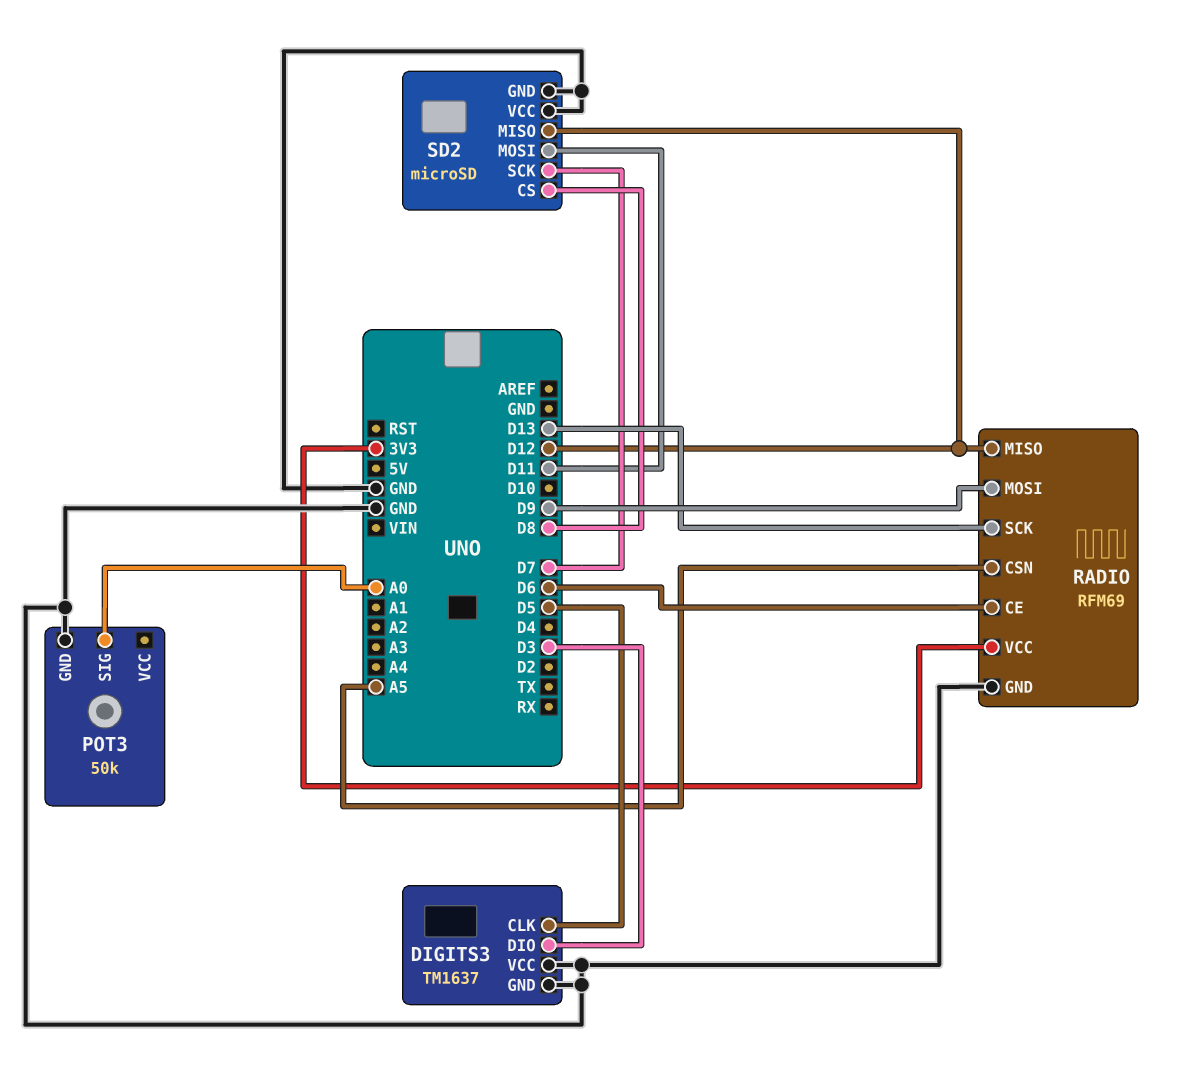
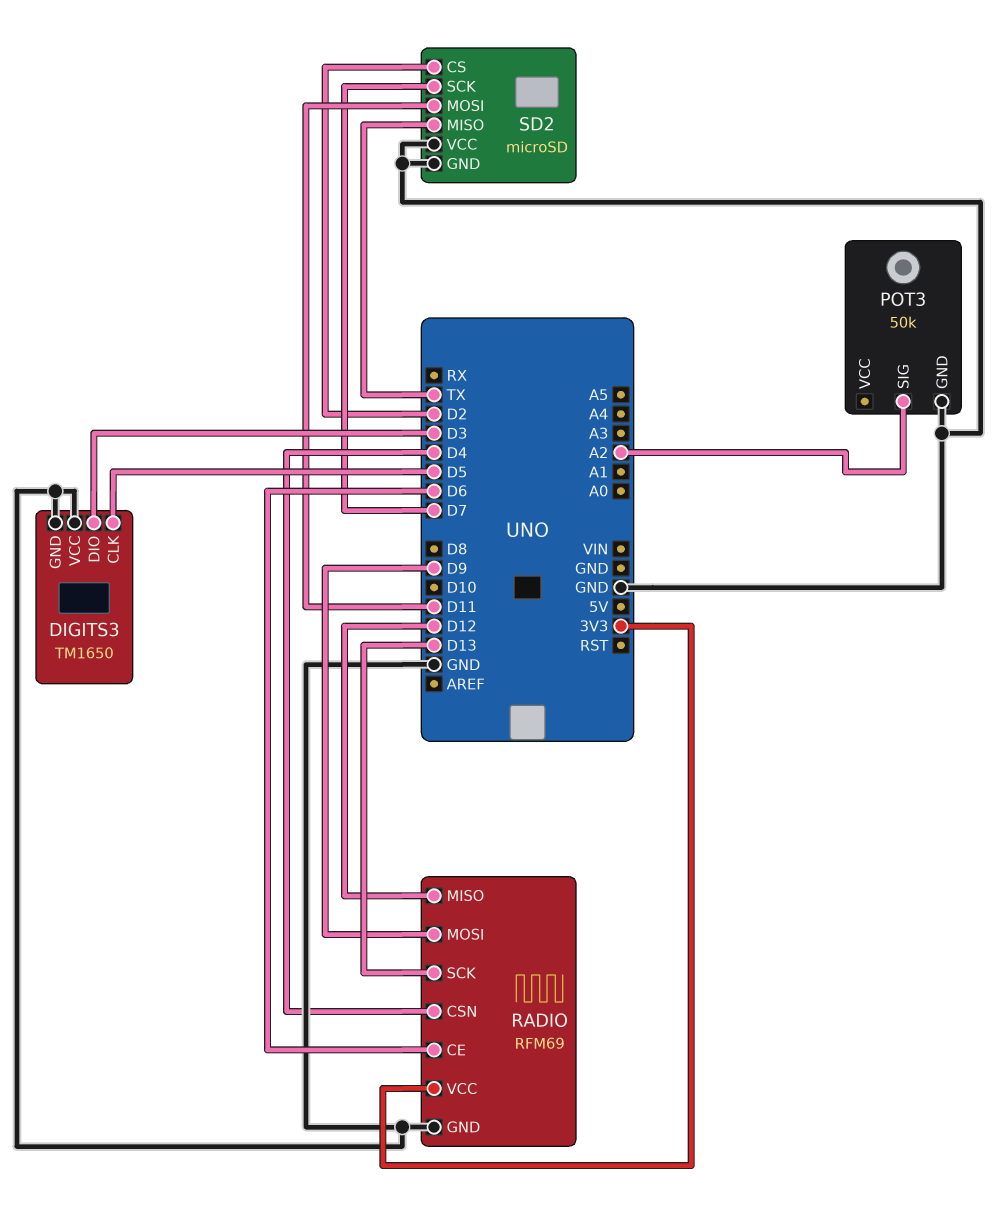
DIGITS3: TM1637 -> TM1650
POT3 pin SIG: A0 -> A2
RADIO pin CSN: A5 -> D4
SD2 pin CS: D8 -> D2
SD2 pin MISO: D12 -> TX

